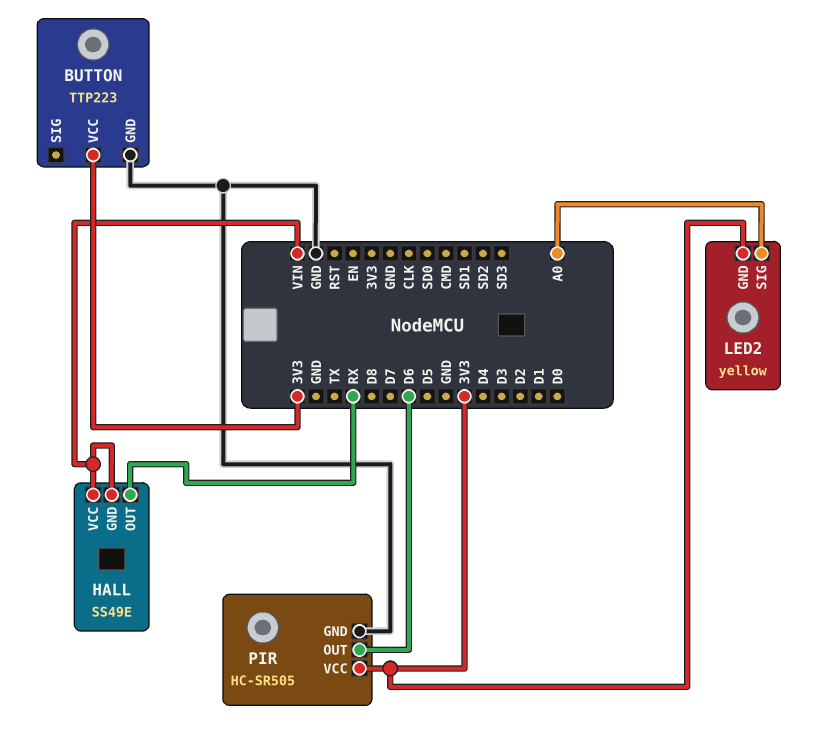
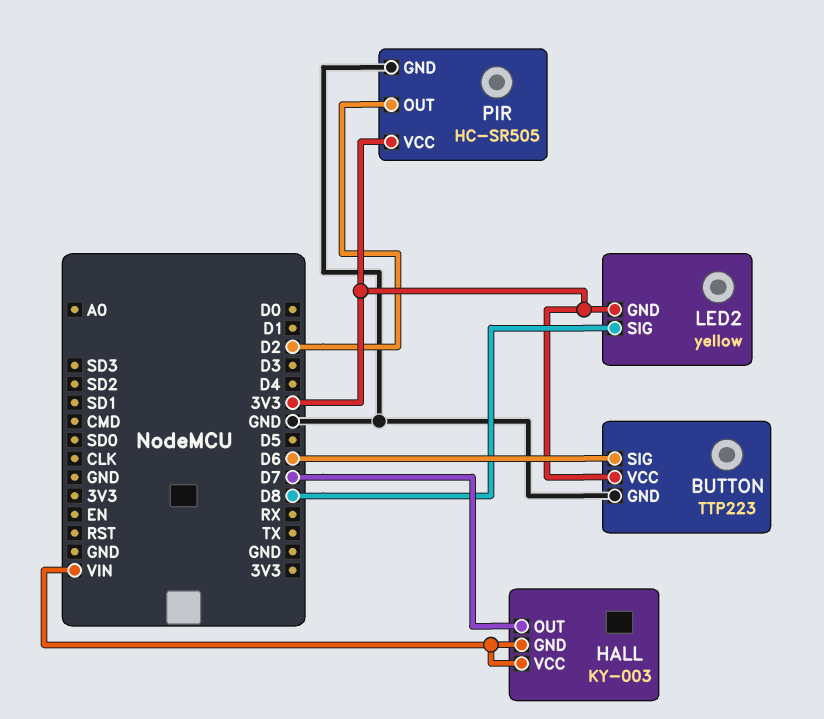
BUTTON pin SIG: none -> D6
HALL: SS49E -> KY-003
HALL pin OUT: RX -> D7
LED2 pin SIG: A0 -> D8
PIR pin OUT: D6 -> D2

